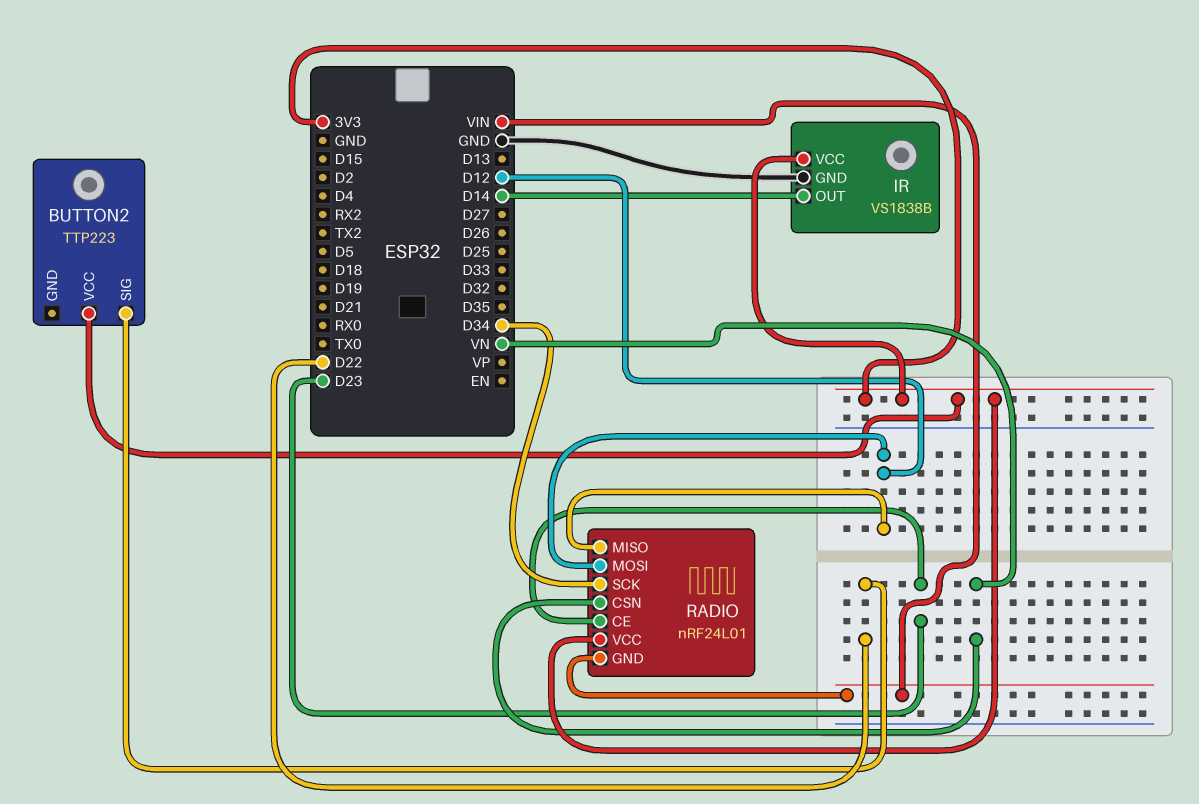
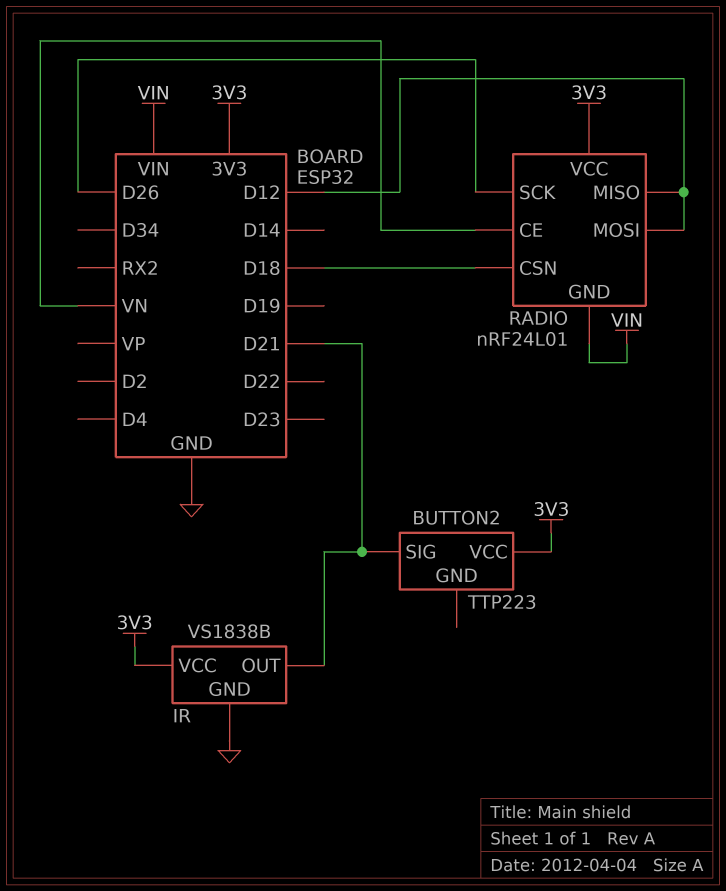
BUTTON2 pin SIG: D22 -> D21
IR pin OUT: D14 -> D21
RADIO pin CE: D23 -> VN
RADIO pin CSN: VN -> D18
RADIO pin SCK: D34 -> D26

